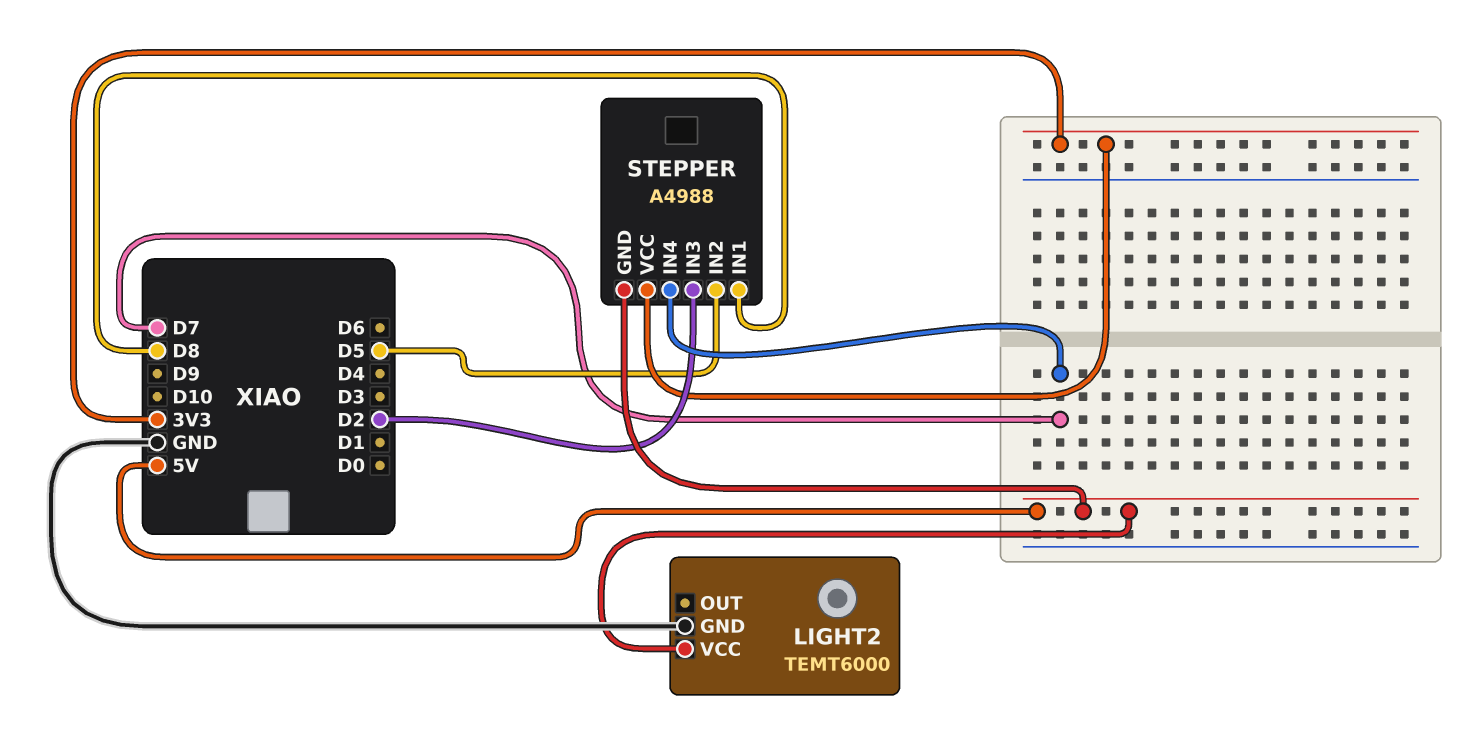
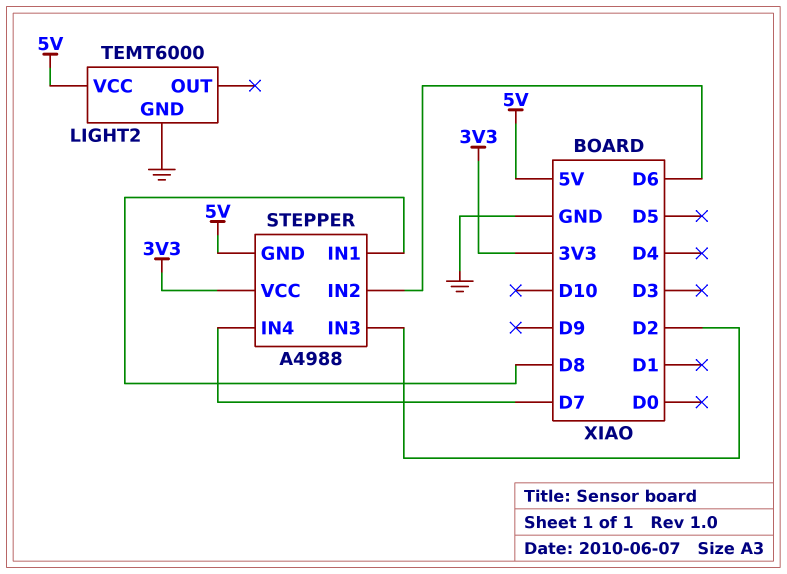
STEPPER pin IN2: D5 -> D6

